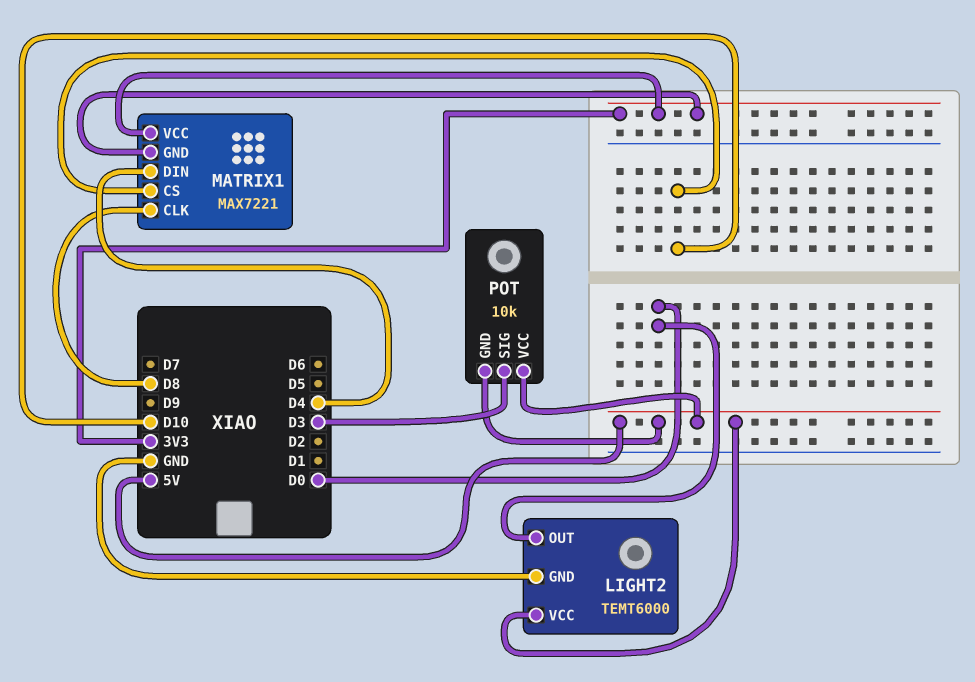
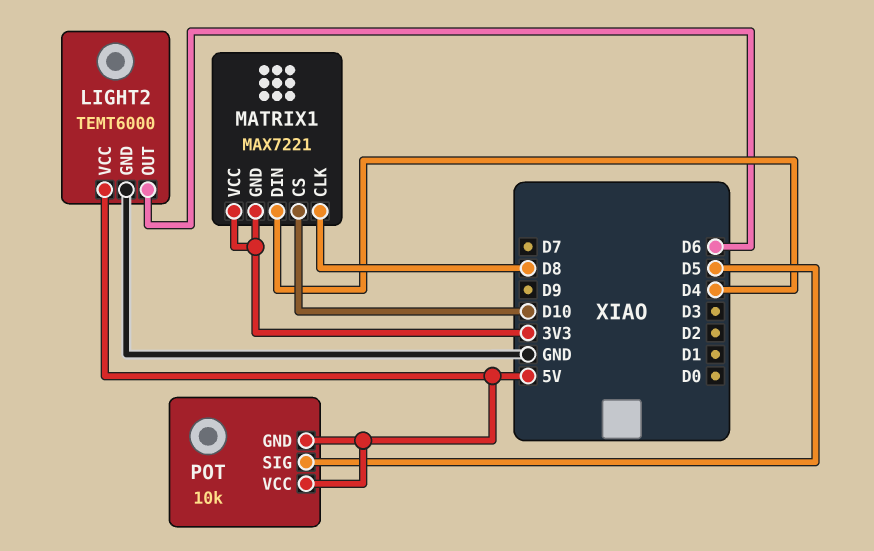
LIGHT2 pin OUT: D0 -> D6
POT pin SIG: D3 -> D5

